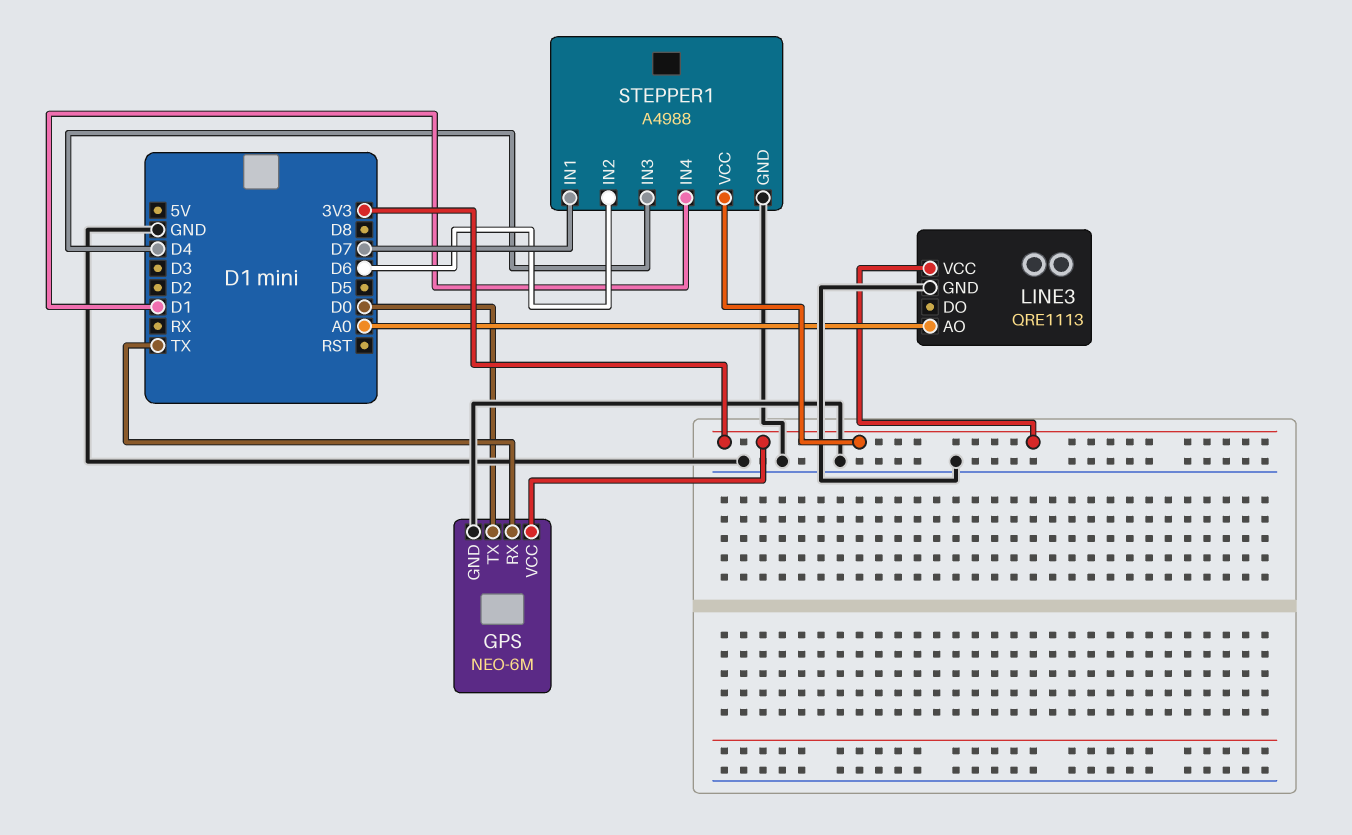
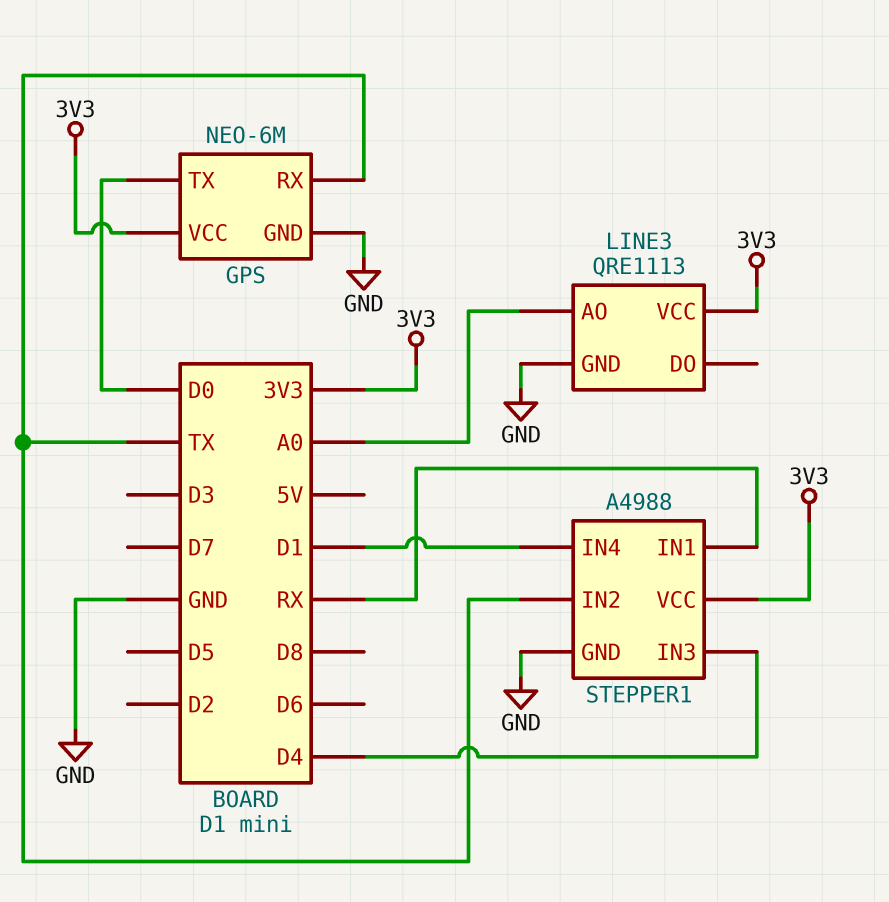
STEPPER1 pin IN1: D7 -> RX
STEPPER1 pin IN2: D6 -> TX

